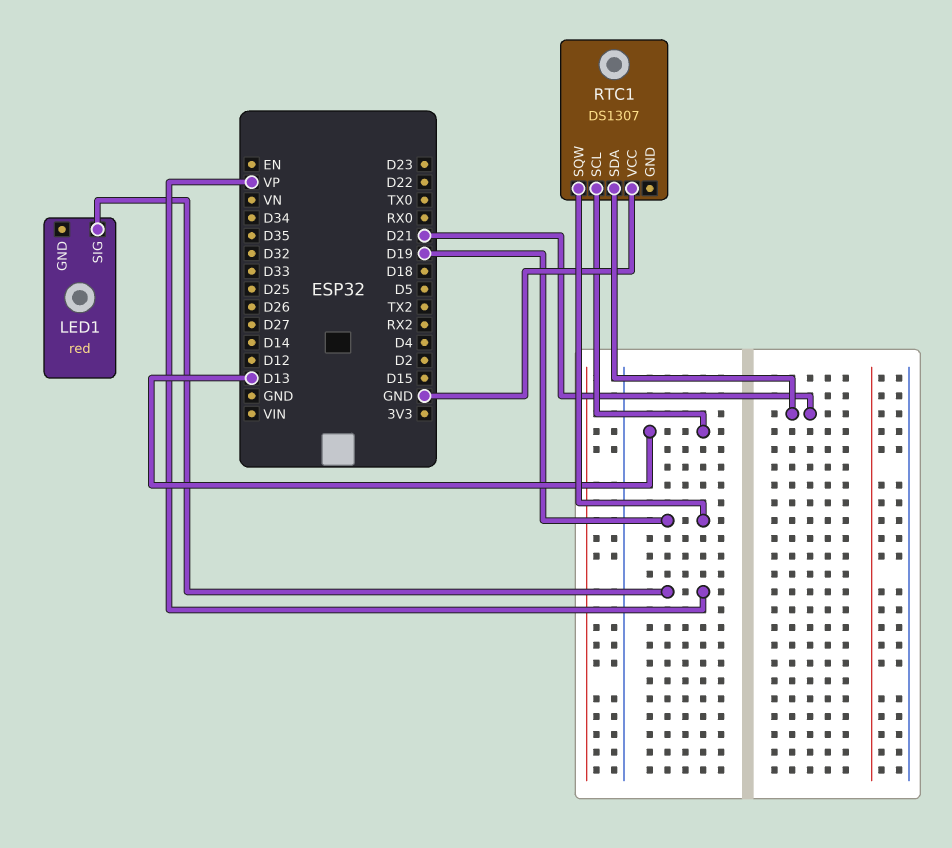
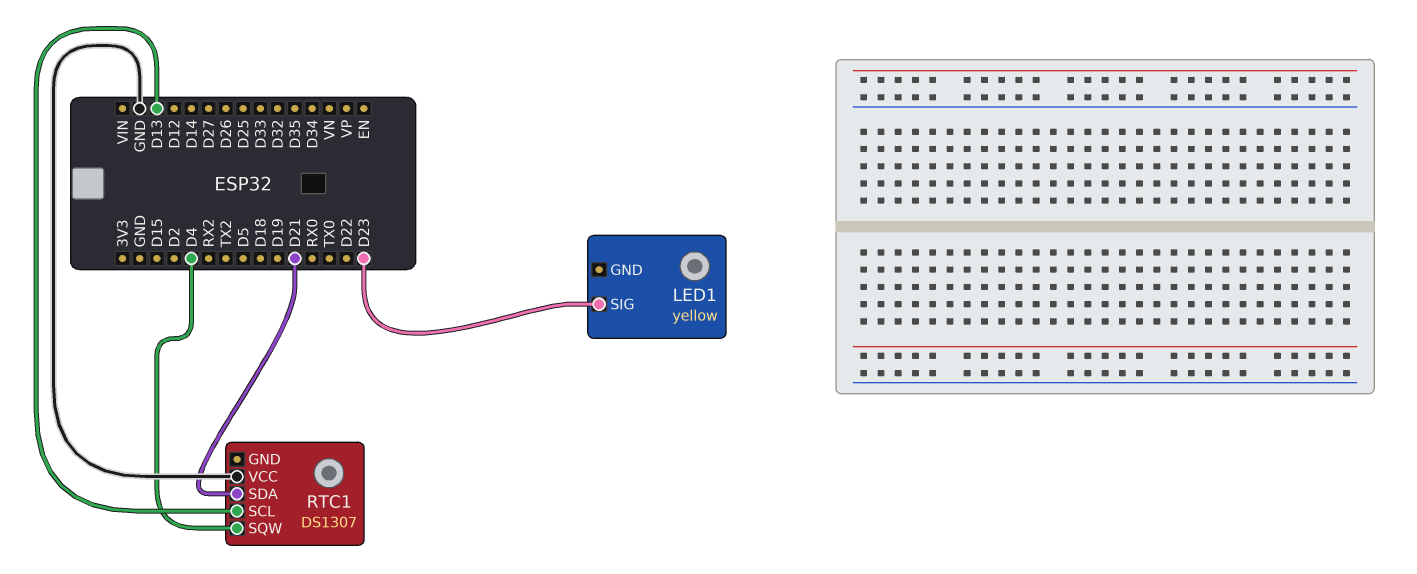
LED1: red -> yellow
LED1 pin SIG: VP -> D23
RTC1 pin SQW: D19 -> D4

